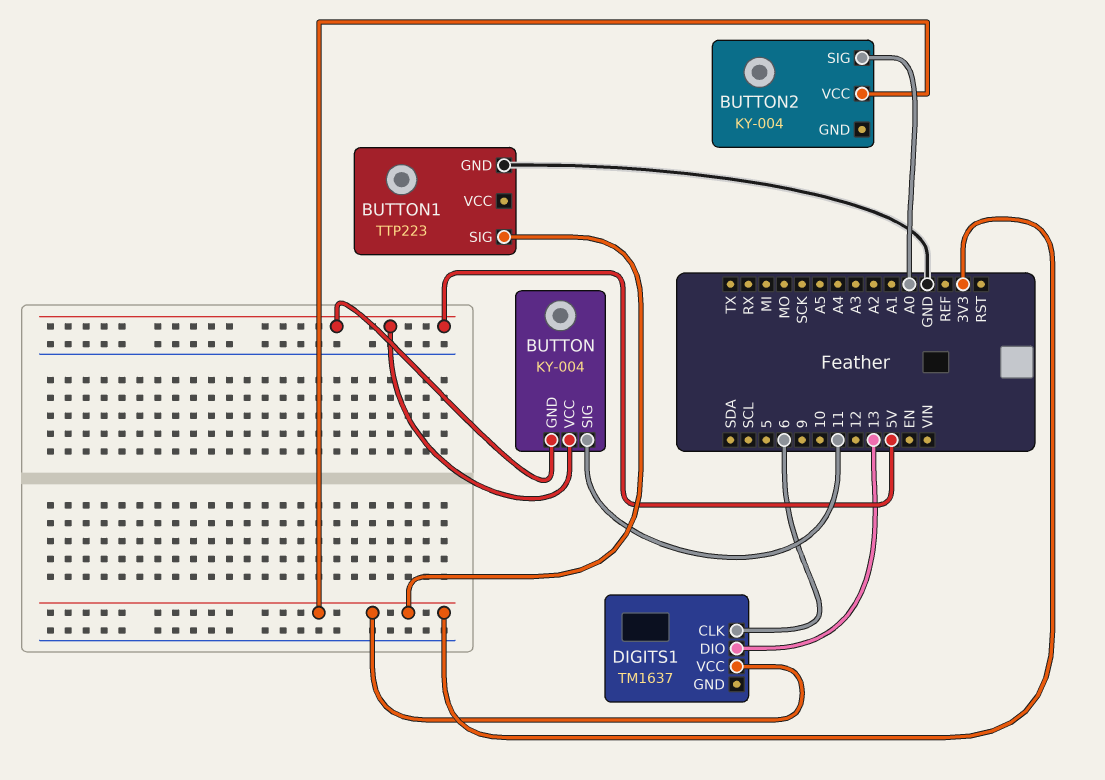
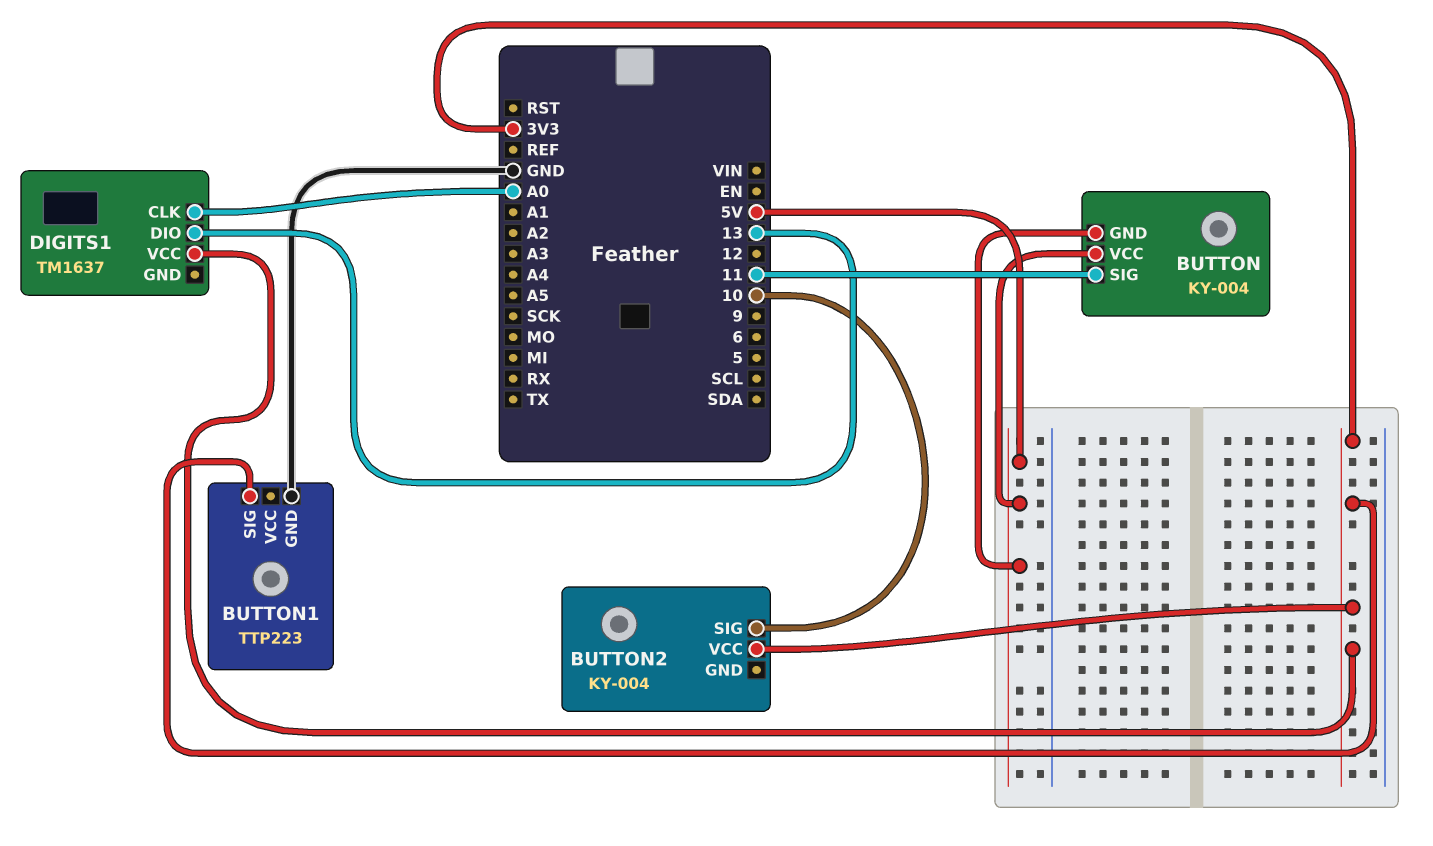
BUTTON2 pin SIG: A0 -> 10
DIGITS1 pin CLK: 6 -> A0

